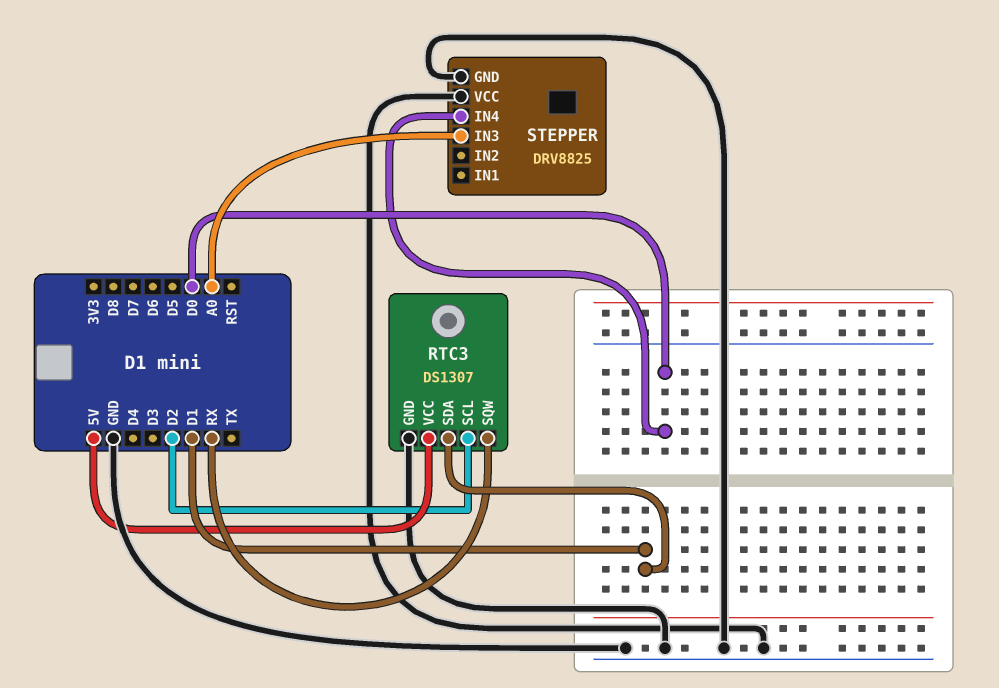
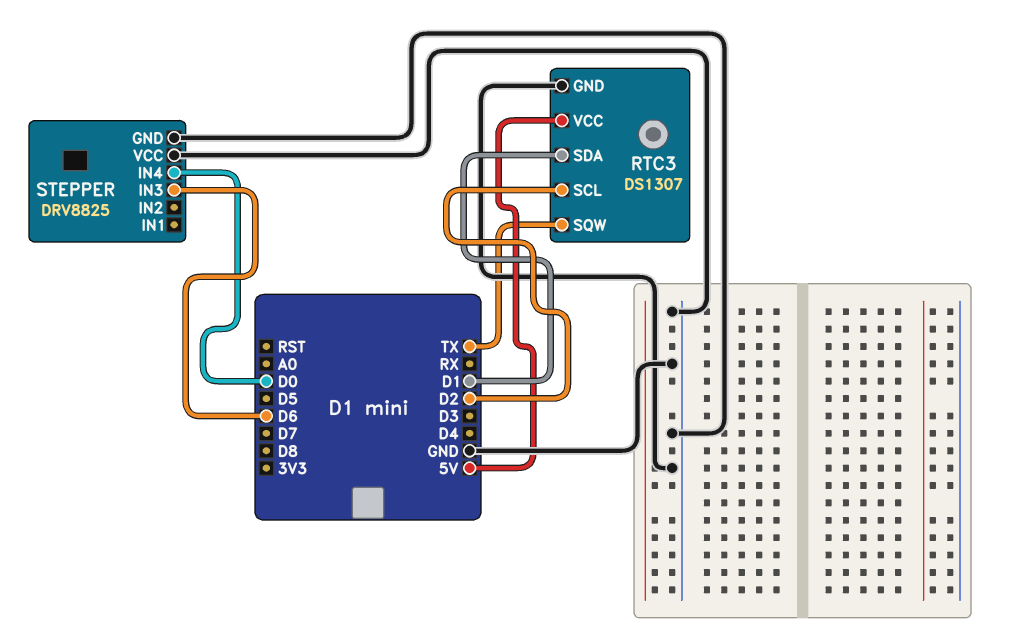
RTC3 pin SQW: RX -> TX
STEPPER pin IN3: A0 -> D6

